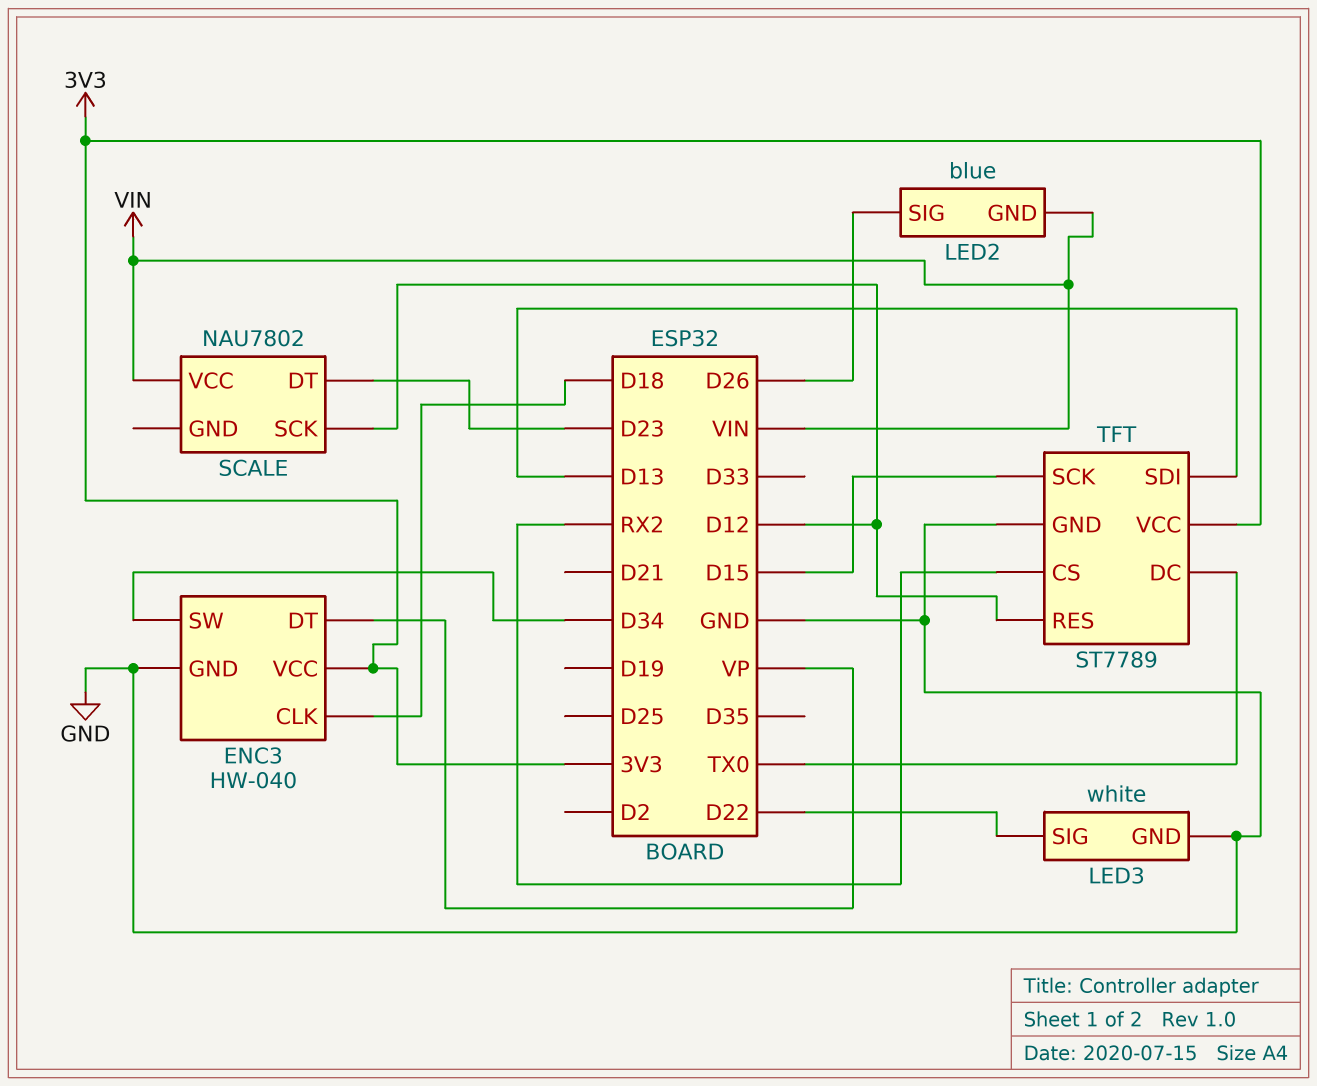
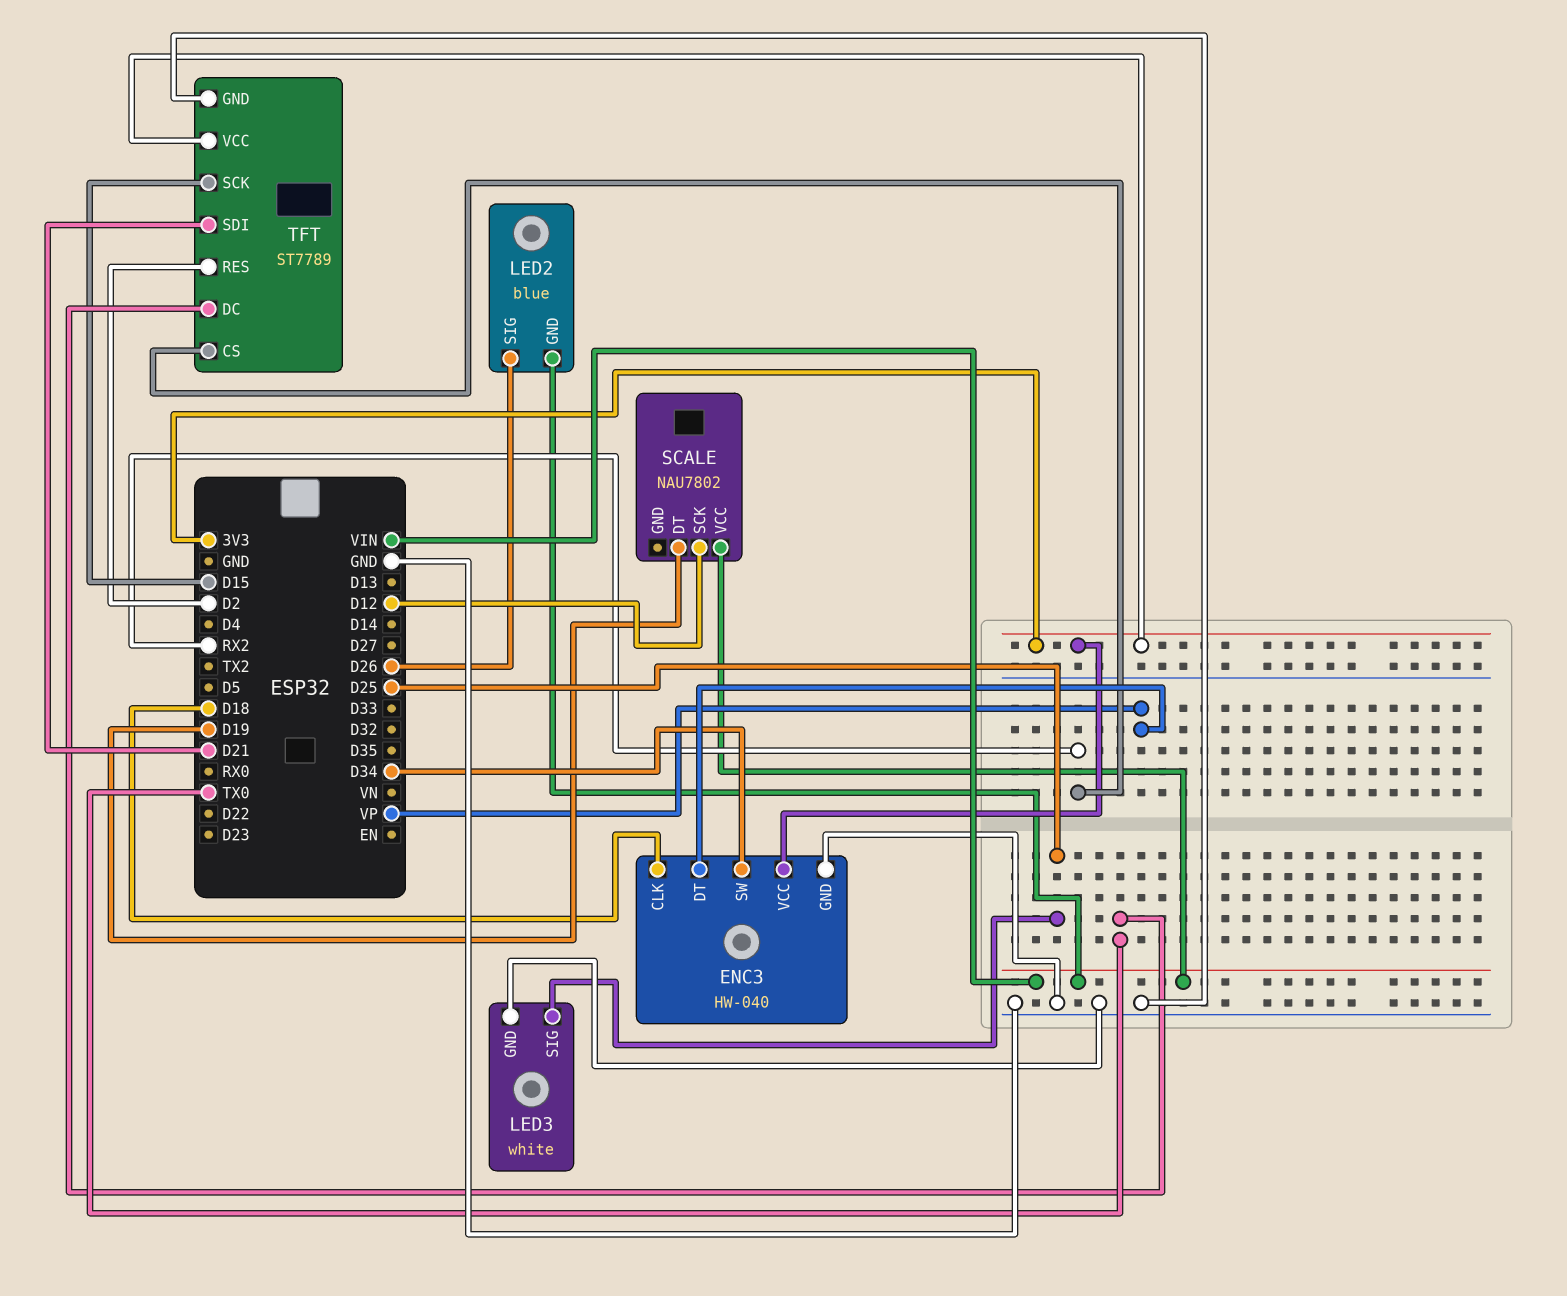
LED3 pin SIG: D22 -> D25
SCALE pin DT: D23 -> D19
TFT pin RES: D12 -> D2
TFT pin SDI: D13 -> D21

